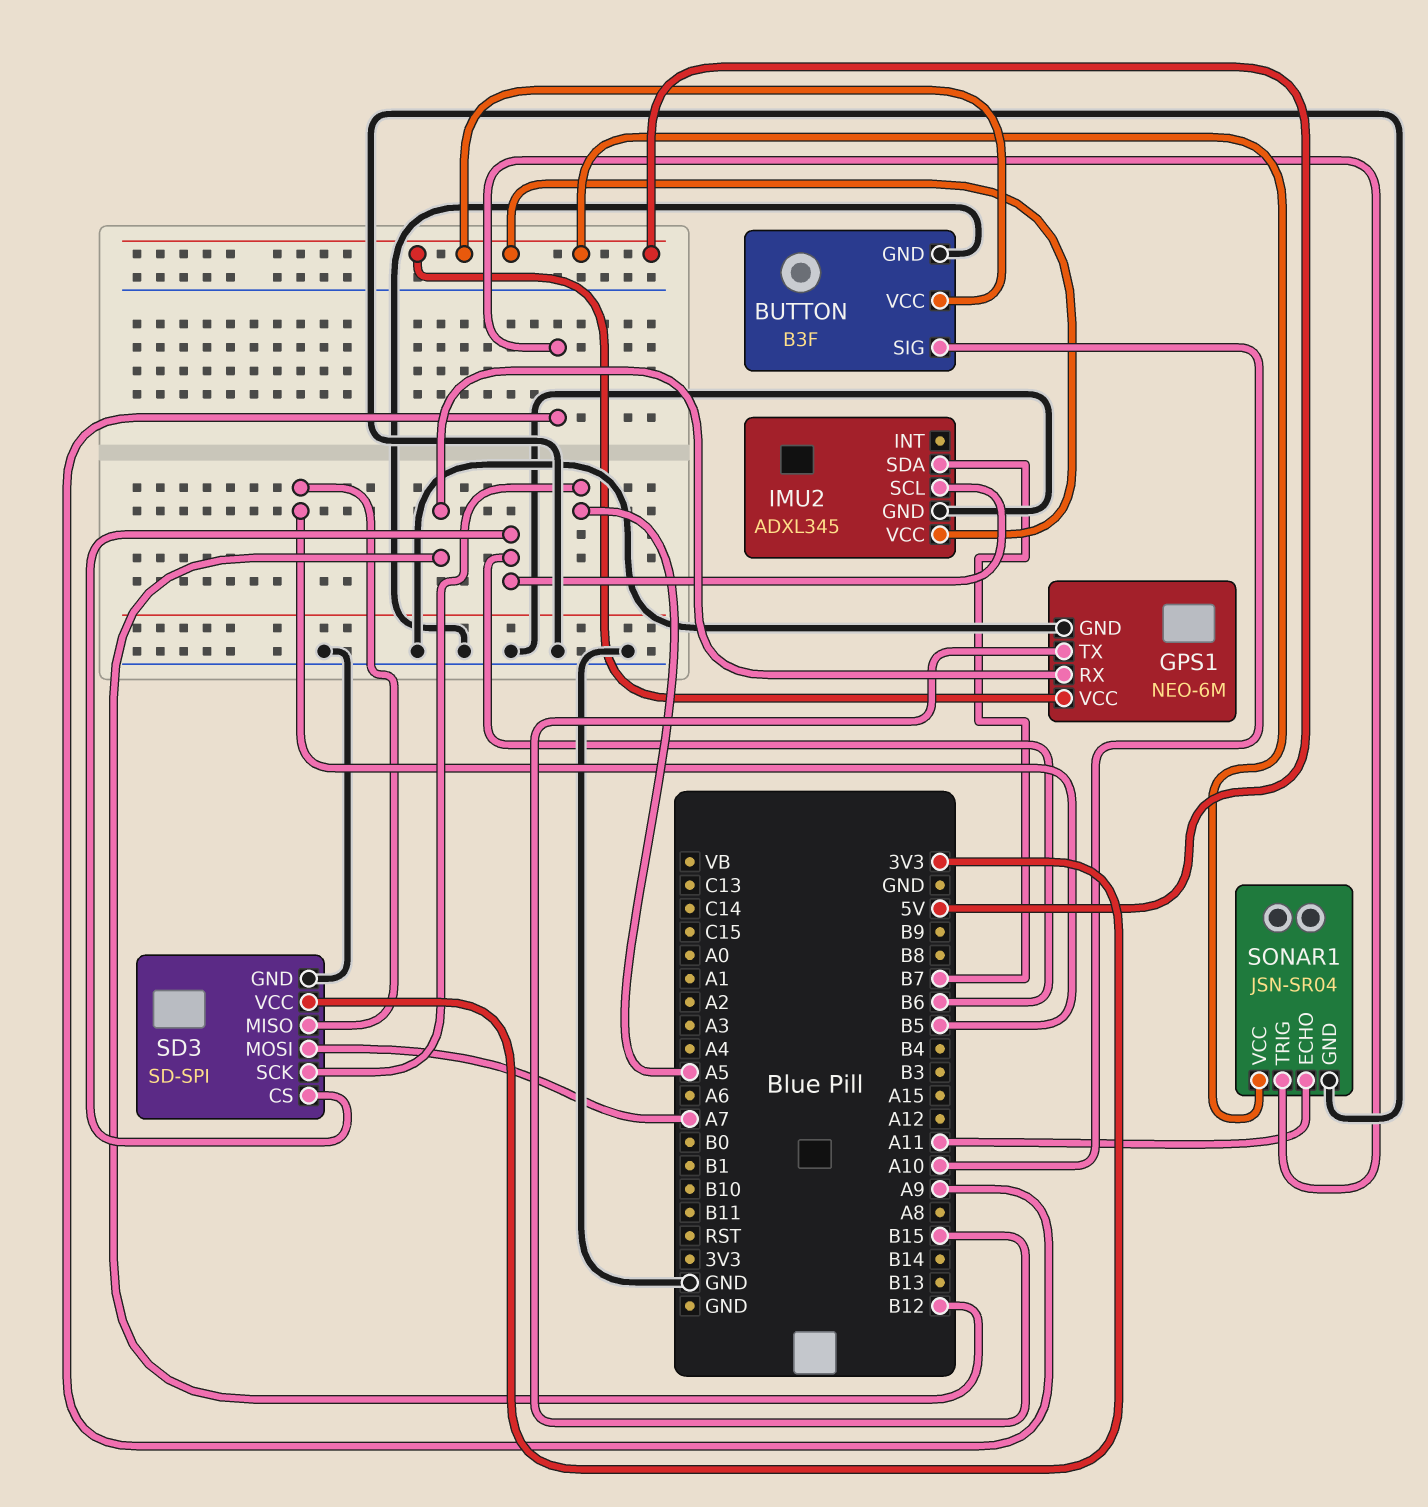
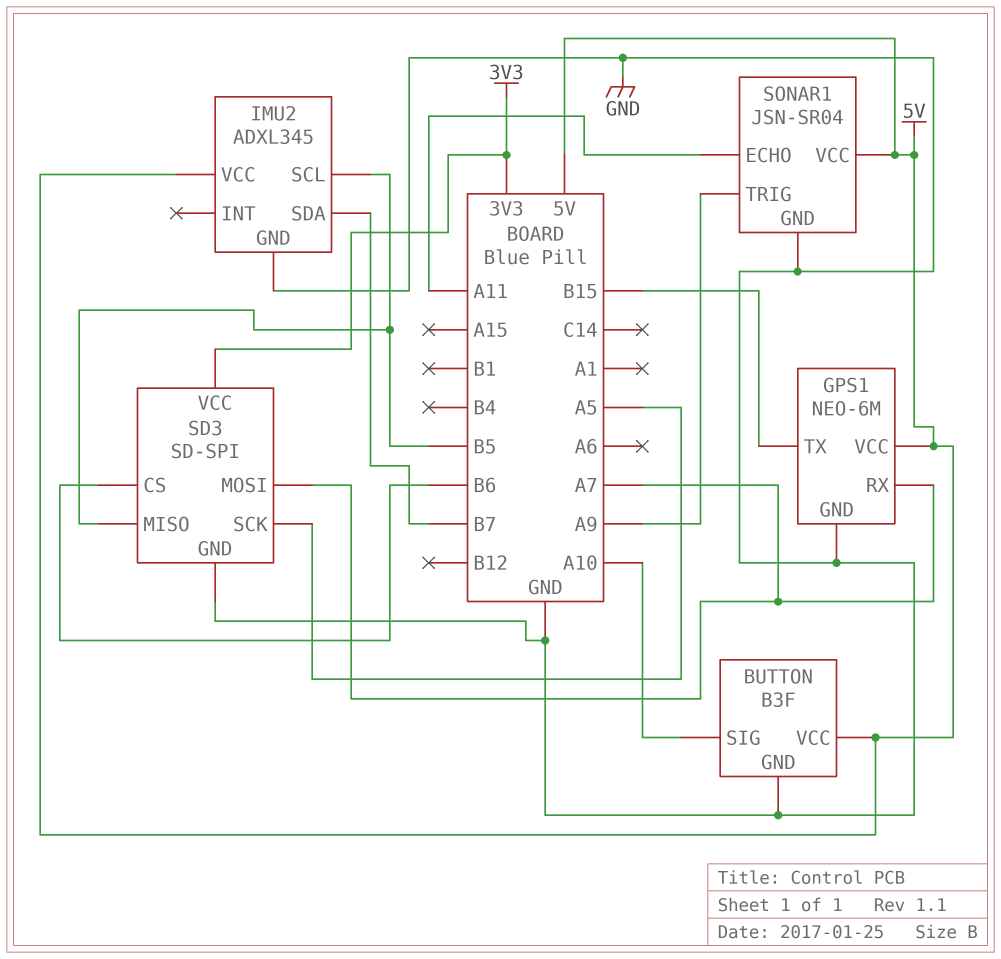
GPS1 pin RX: B12 -> A7
IMU2 pin SCL: B6 -> B5

